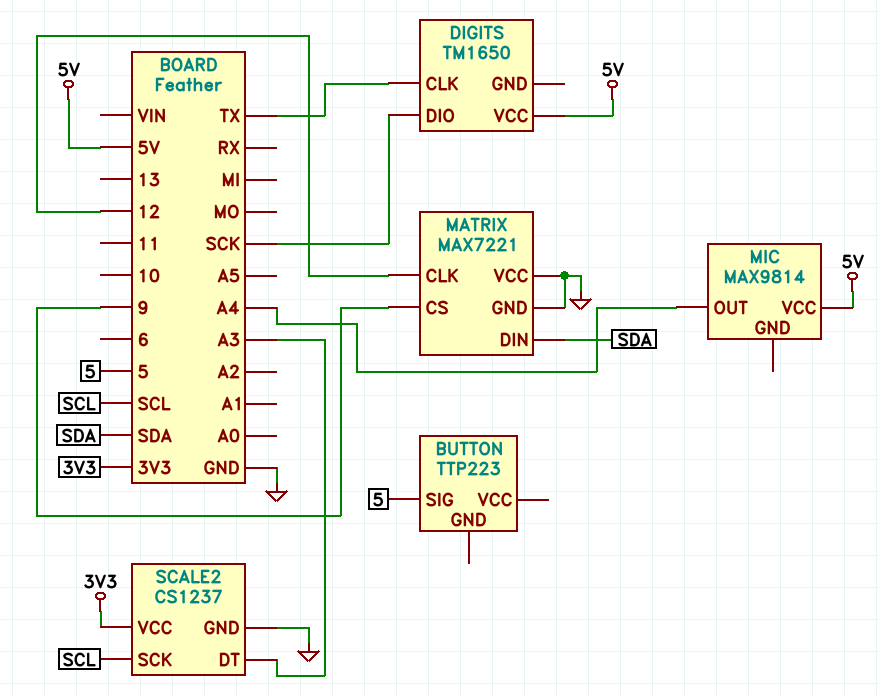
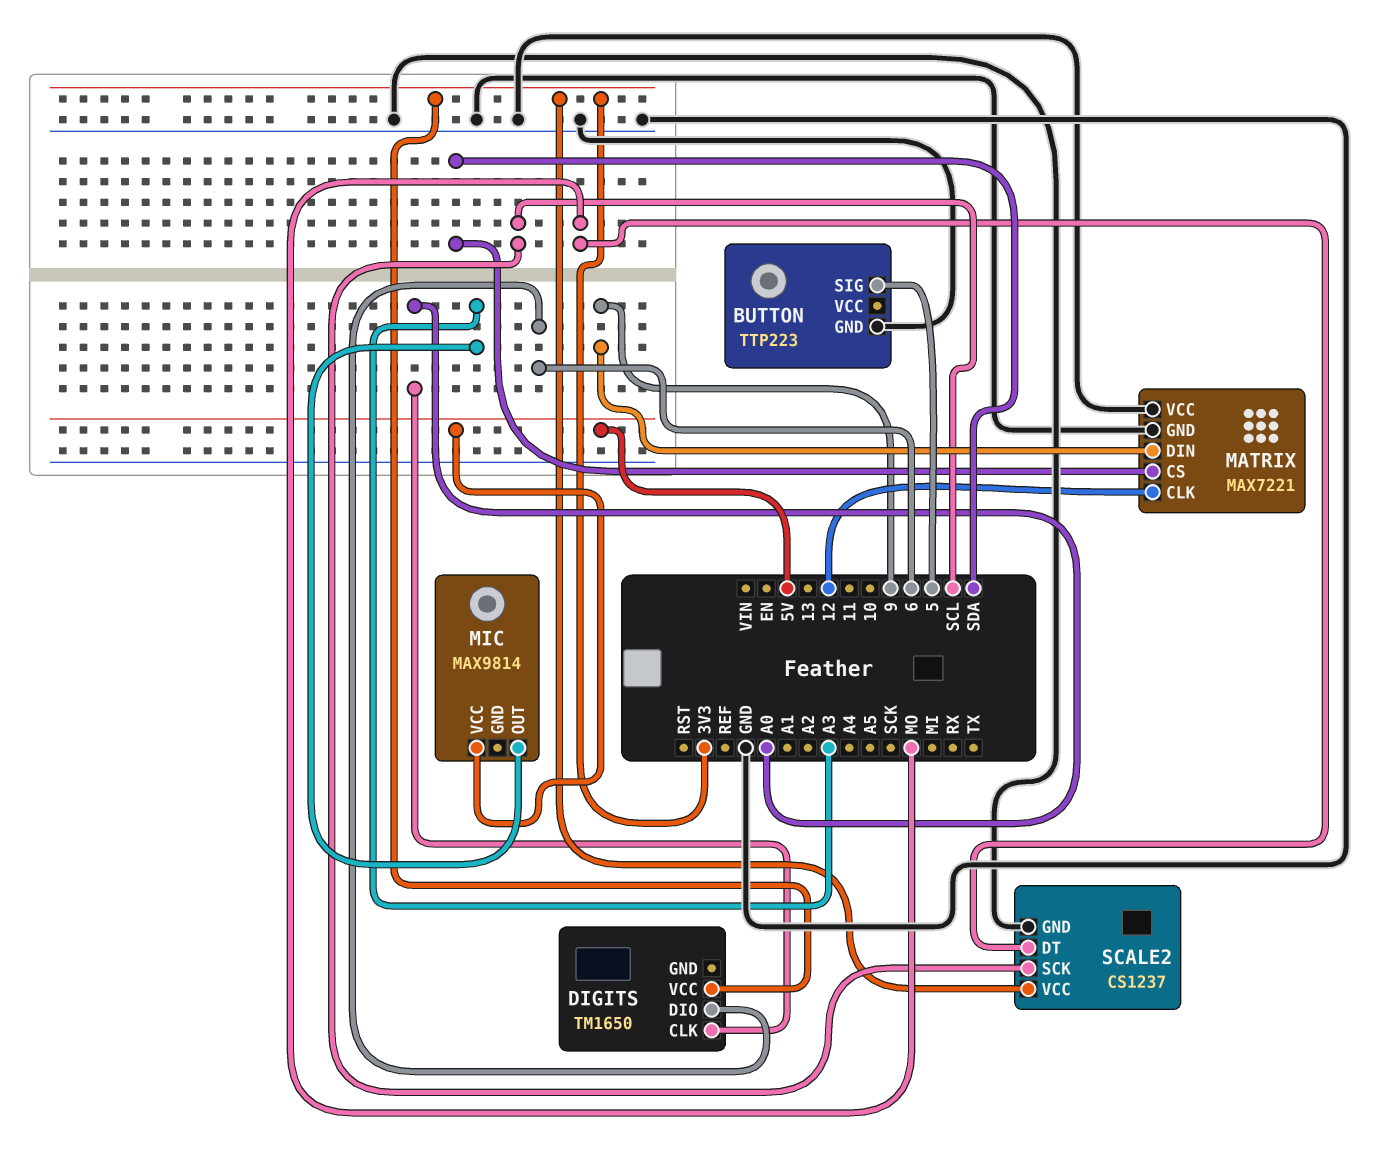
BUTTON pin GND: none -> GND
DIGITS pin CLK: TX -> A0
DIGITS pin DIO: SCK -> 6
DIGITS pin VCC: 5V -> 3V3
MATRIX pin CS: 9 -> SDA
MATRIX pin DIN: SDA -> 9
MIC pin OUT: A4 -> A3
SCALE2 pin DT: A3 -> MO

